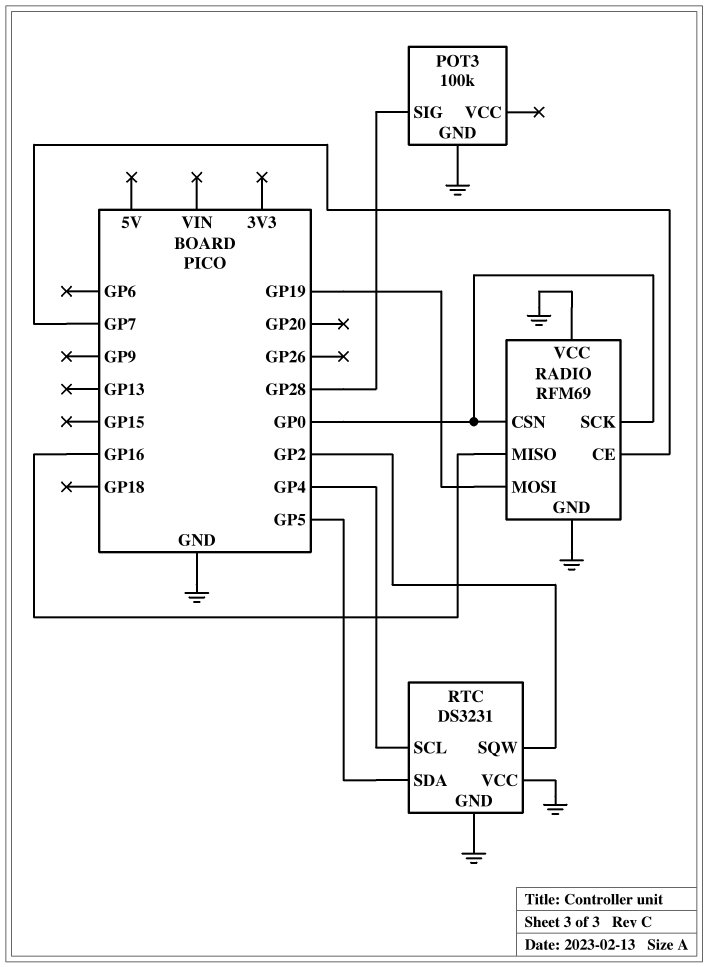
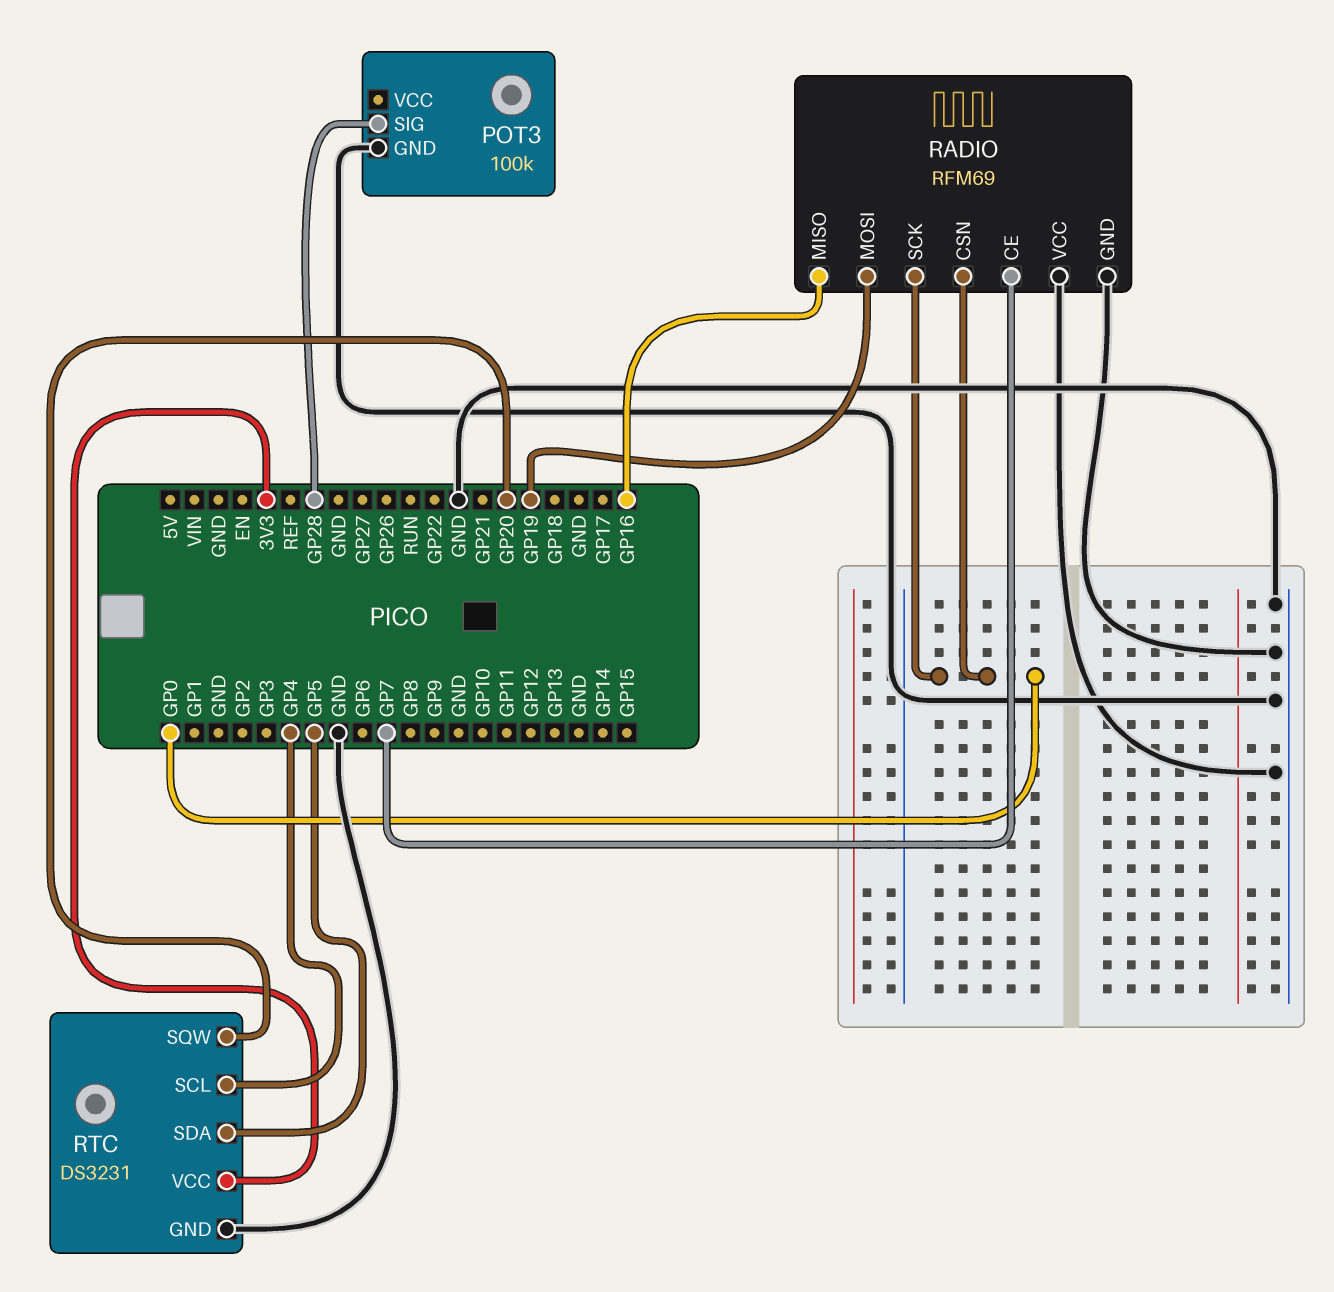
RTC pin SQW: GP2 -> GP20
RTC pin VCC: GND -> 3V3

